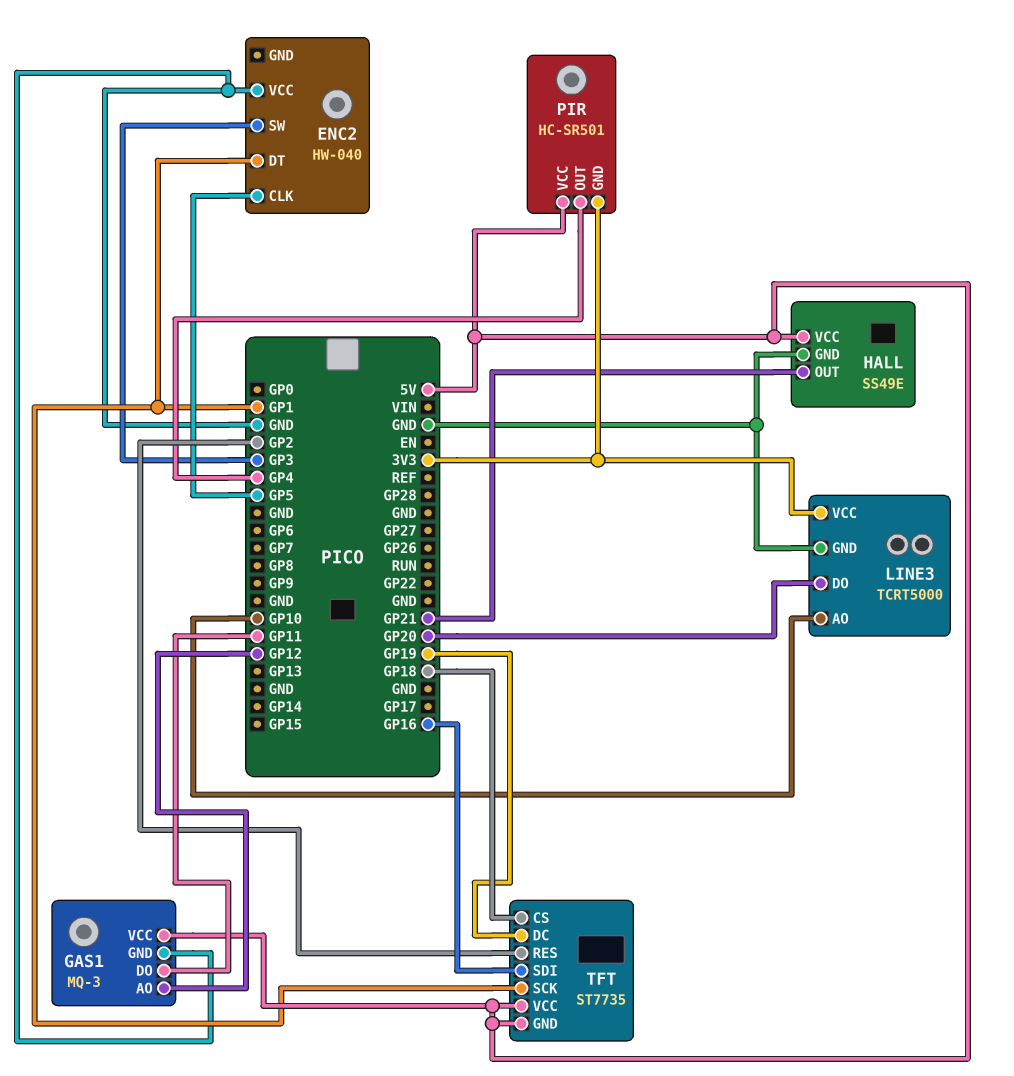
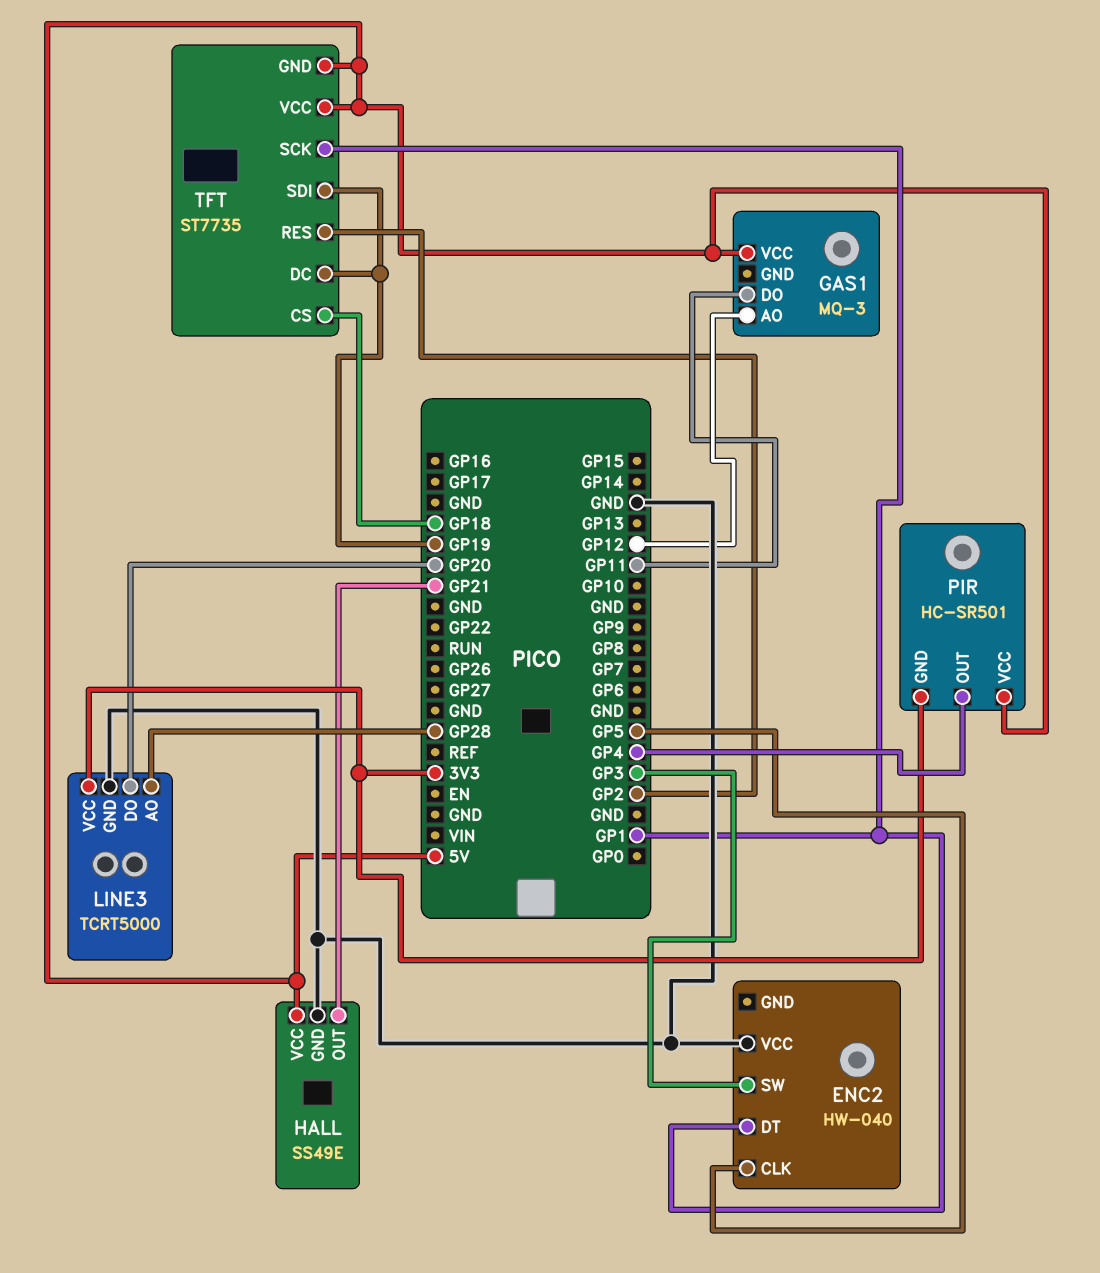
GAS1 pin GND: GND -> none
LINE3 pin AO: GP10 -> GP28
TFT pin SDI: GP16 -> GP19

